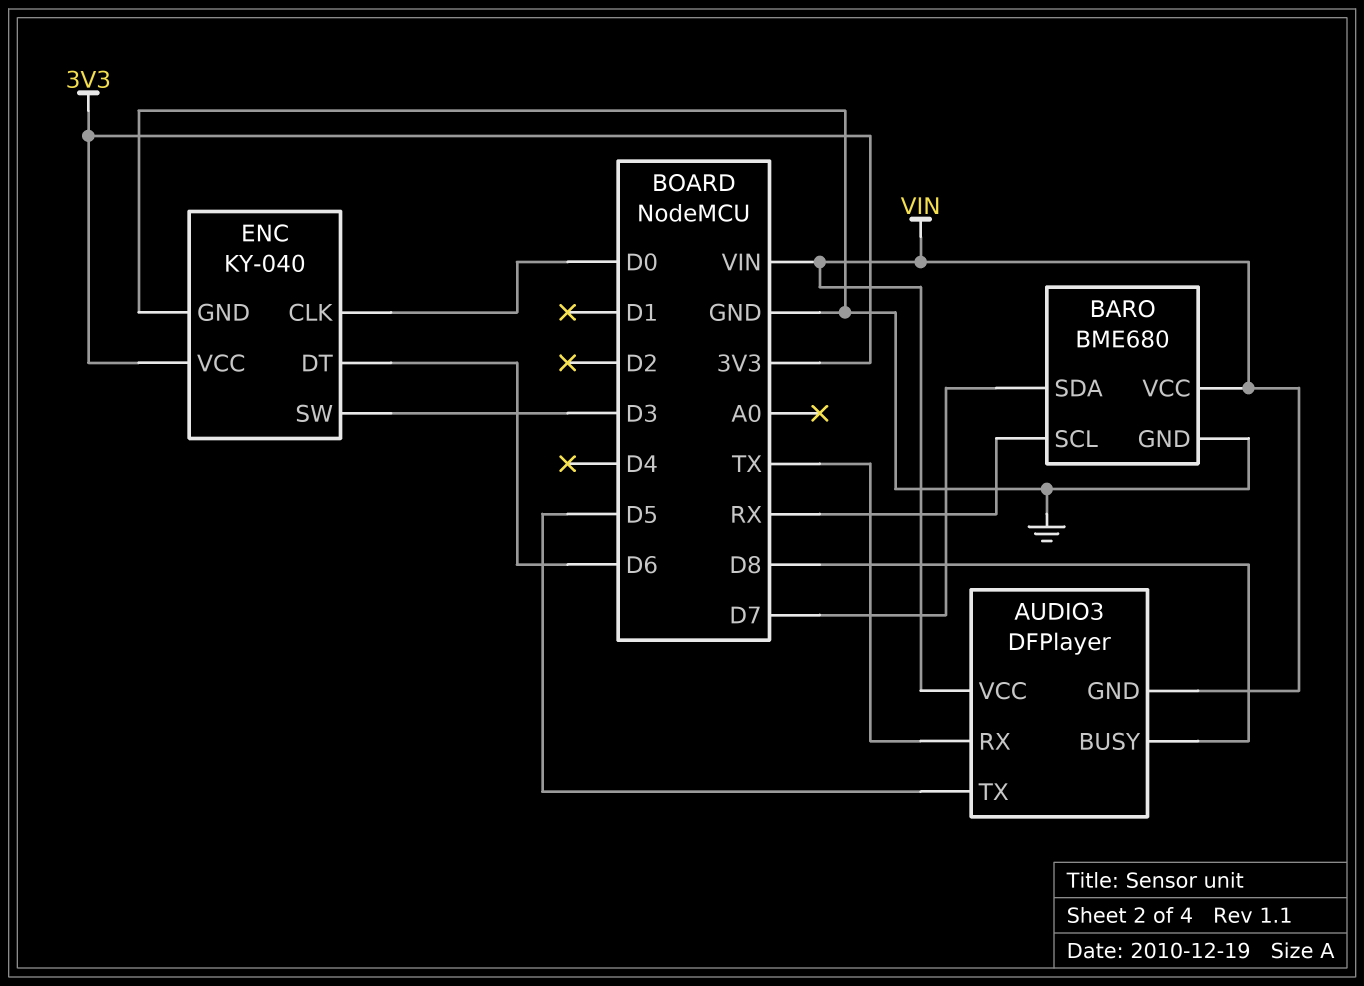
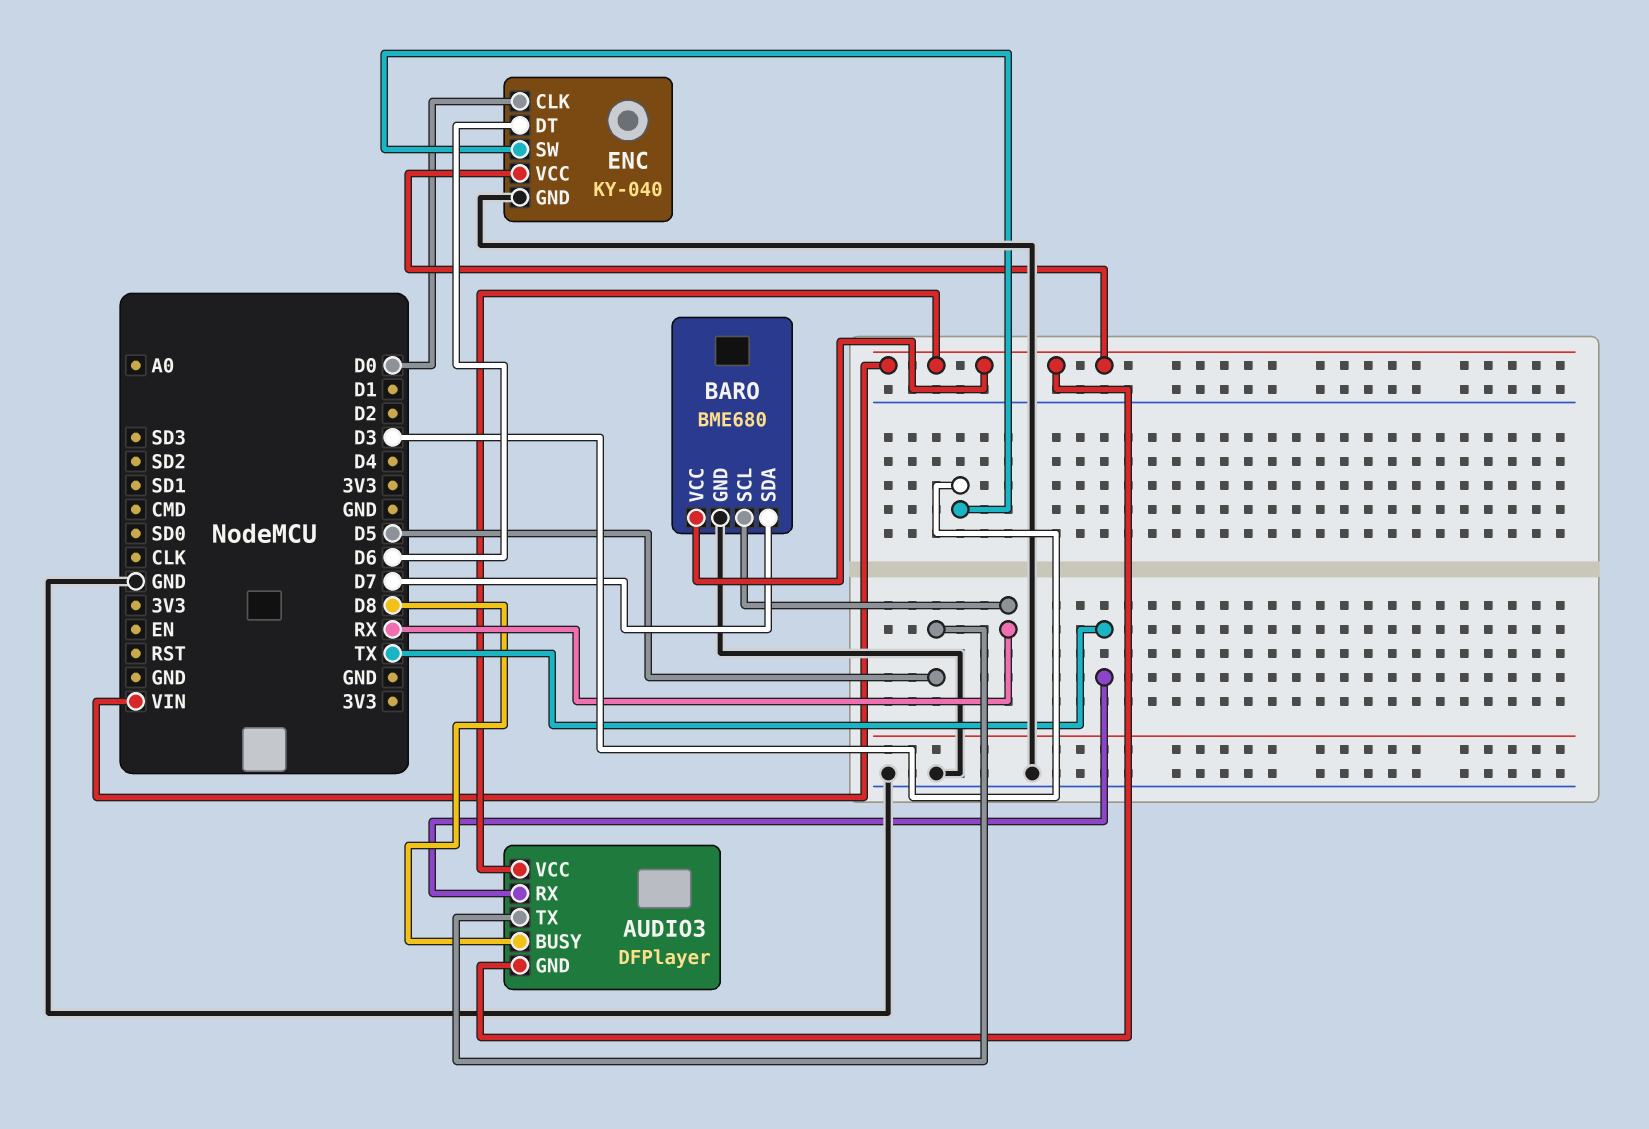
ENC pin VCC: 3V3 -> VIN

